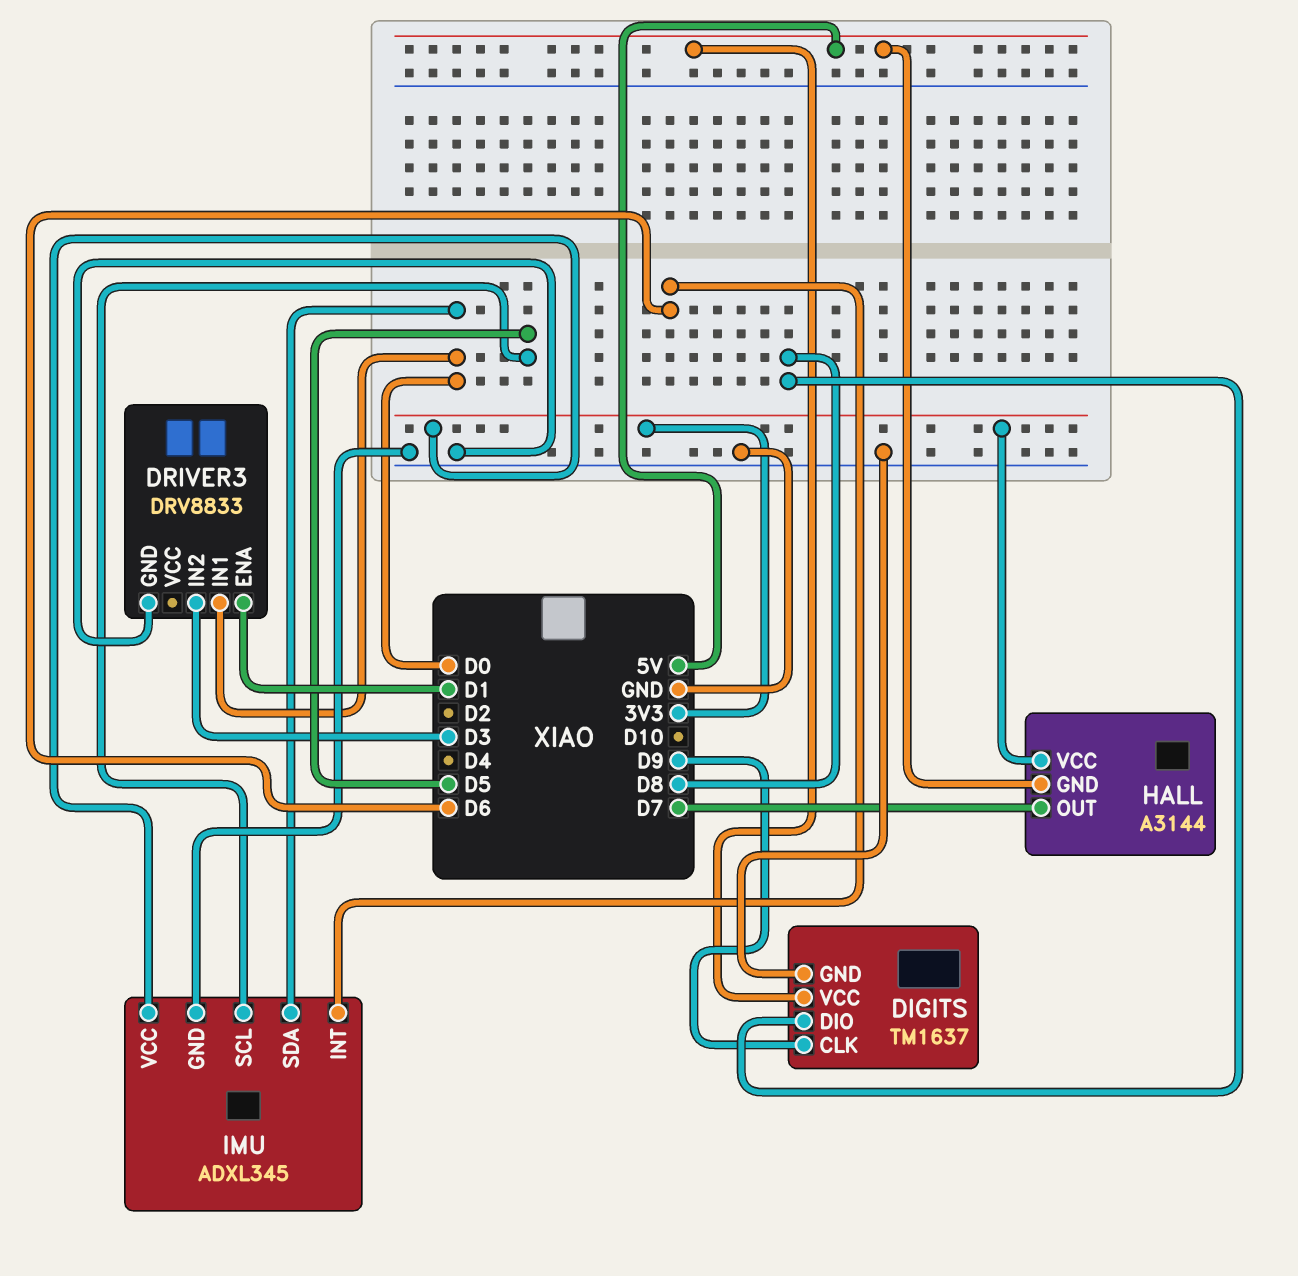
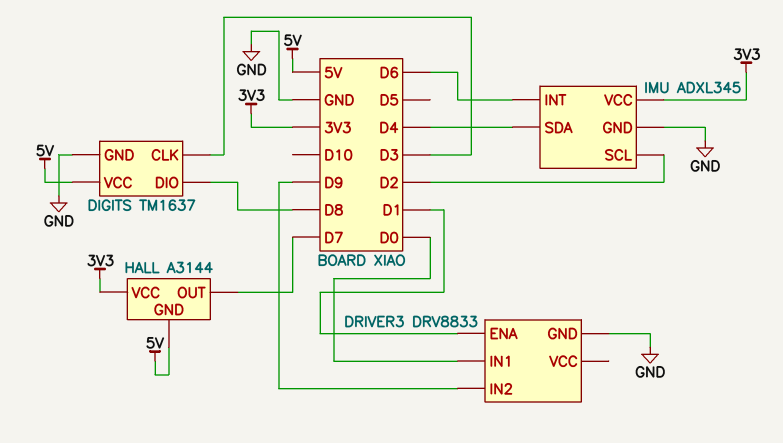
DIGITS pin CLK: D9 -> D3
DRIVER3 pin IN2: D3 -> D9
IMU pin SCL: D5 -> D2
IMU pin SDA: D0 -> D4

